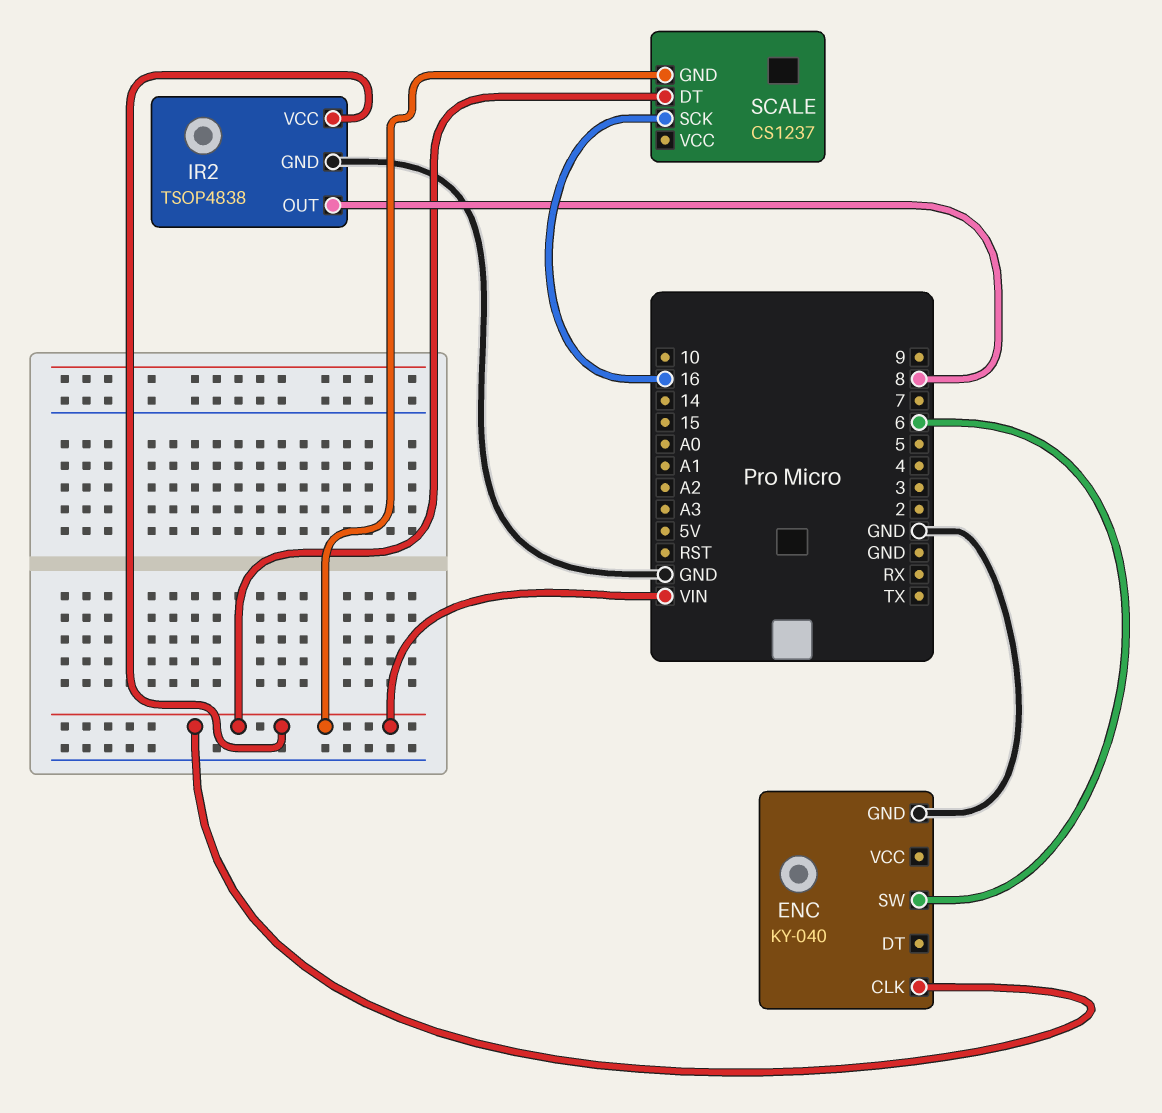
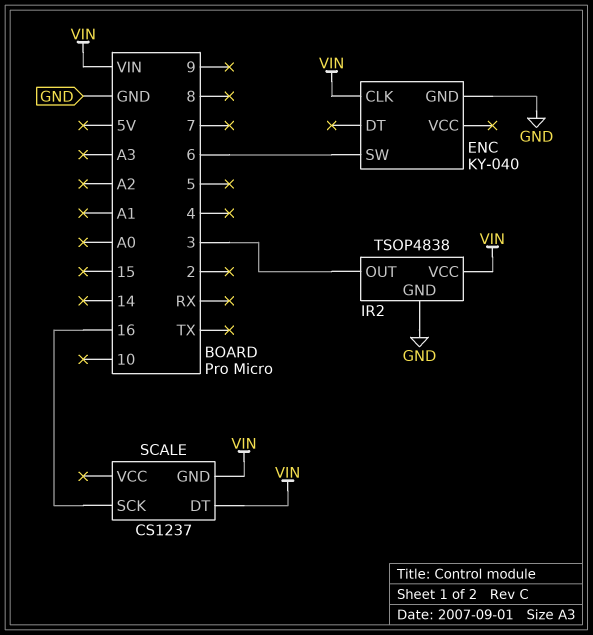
IR2 pin OUT: 8 -> 3

